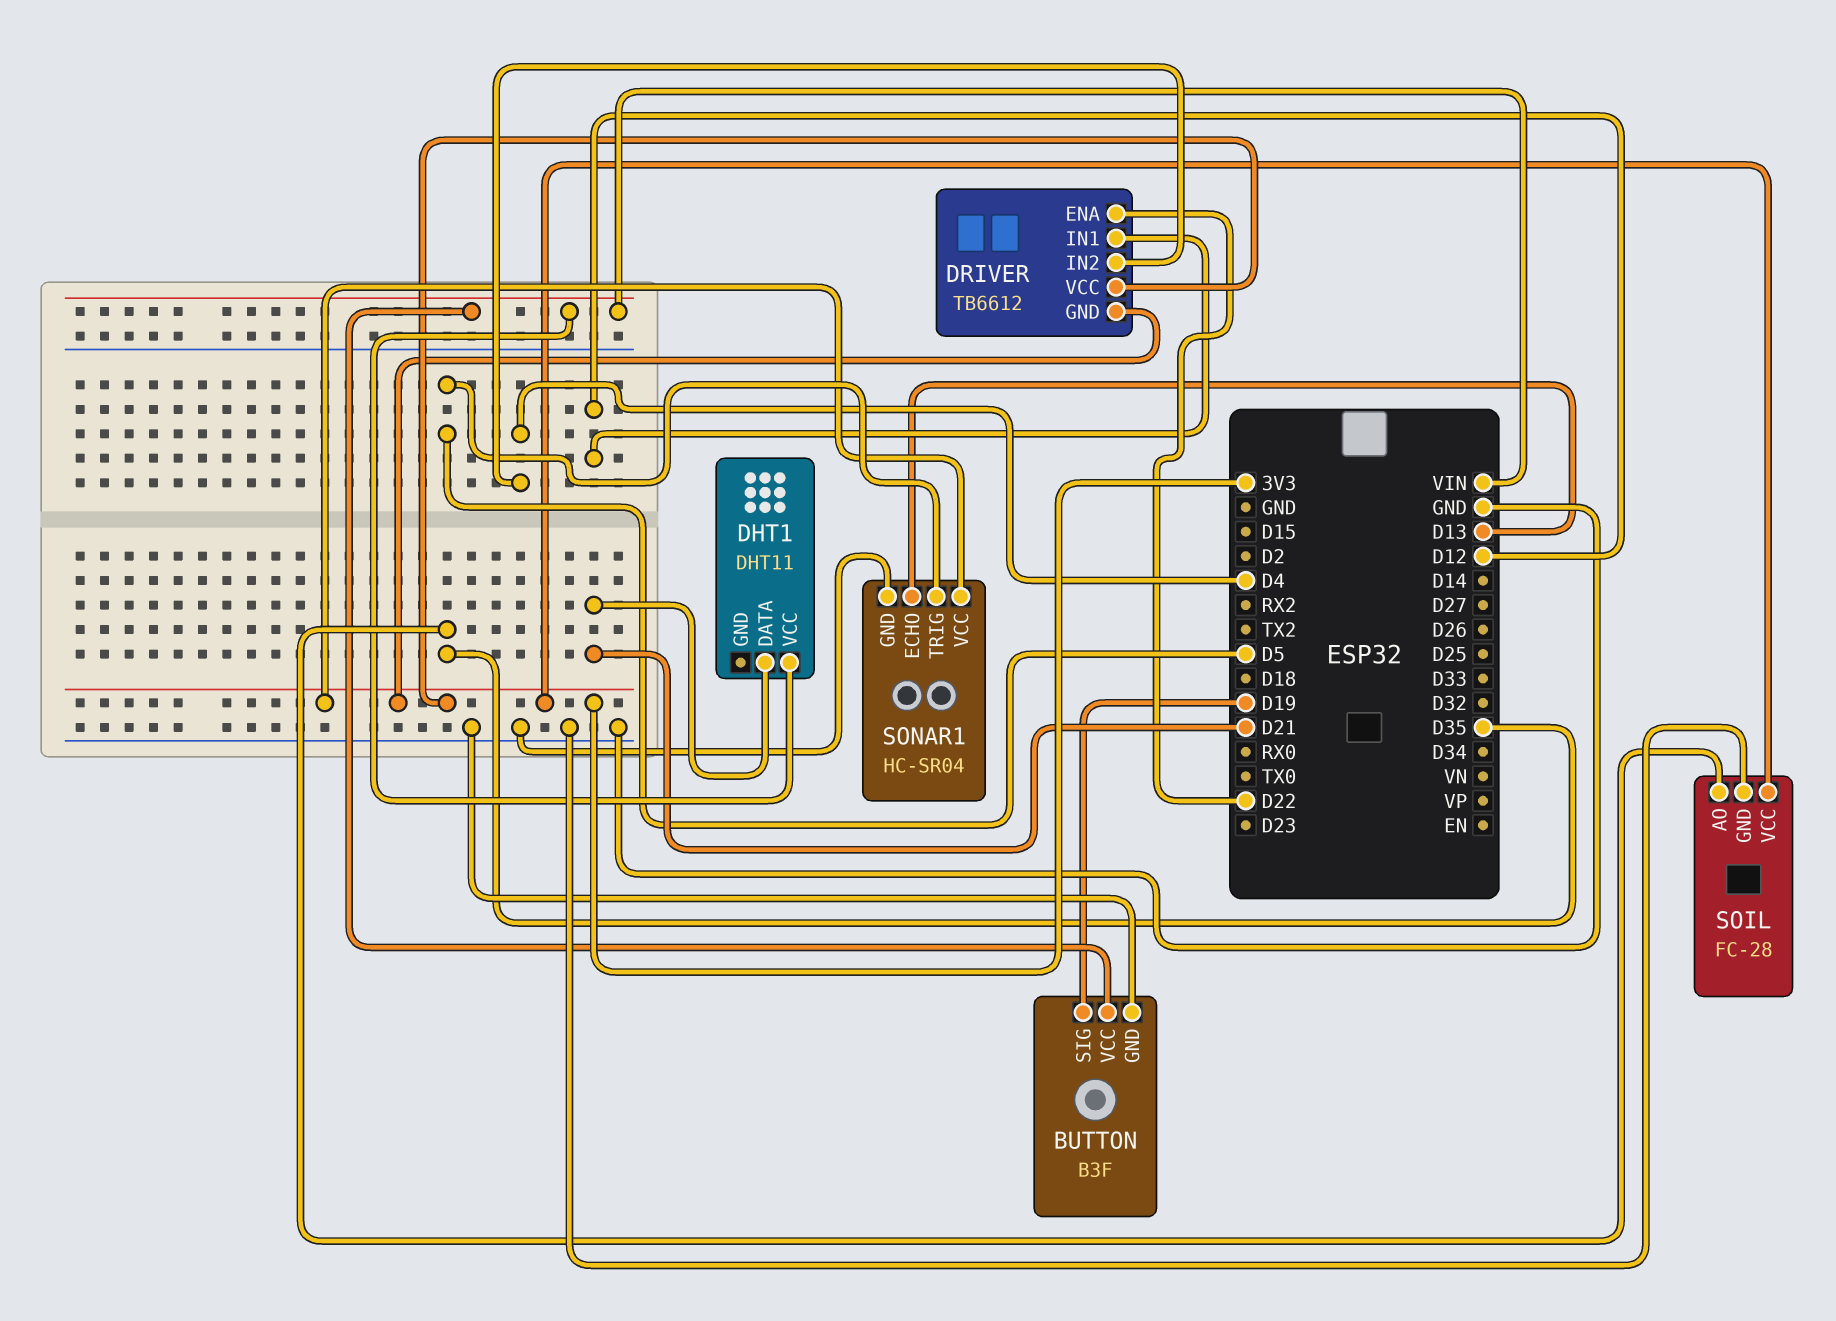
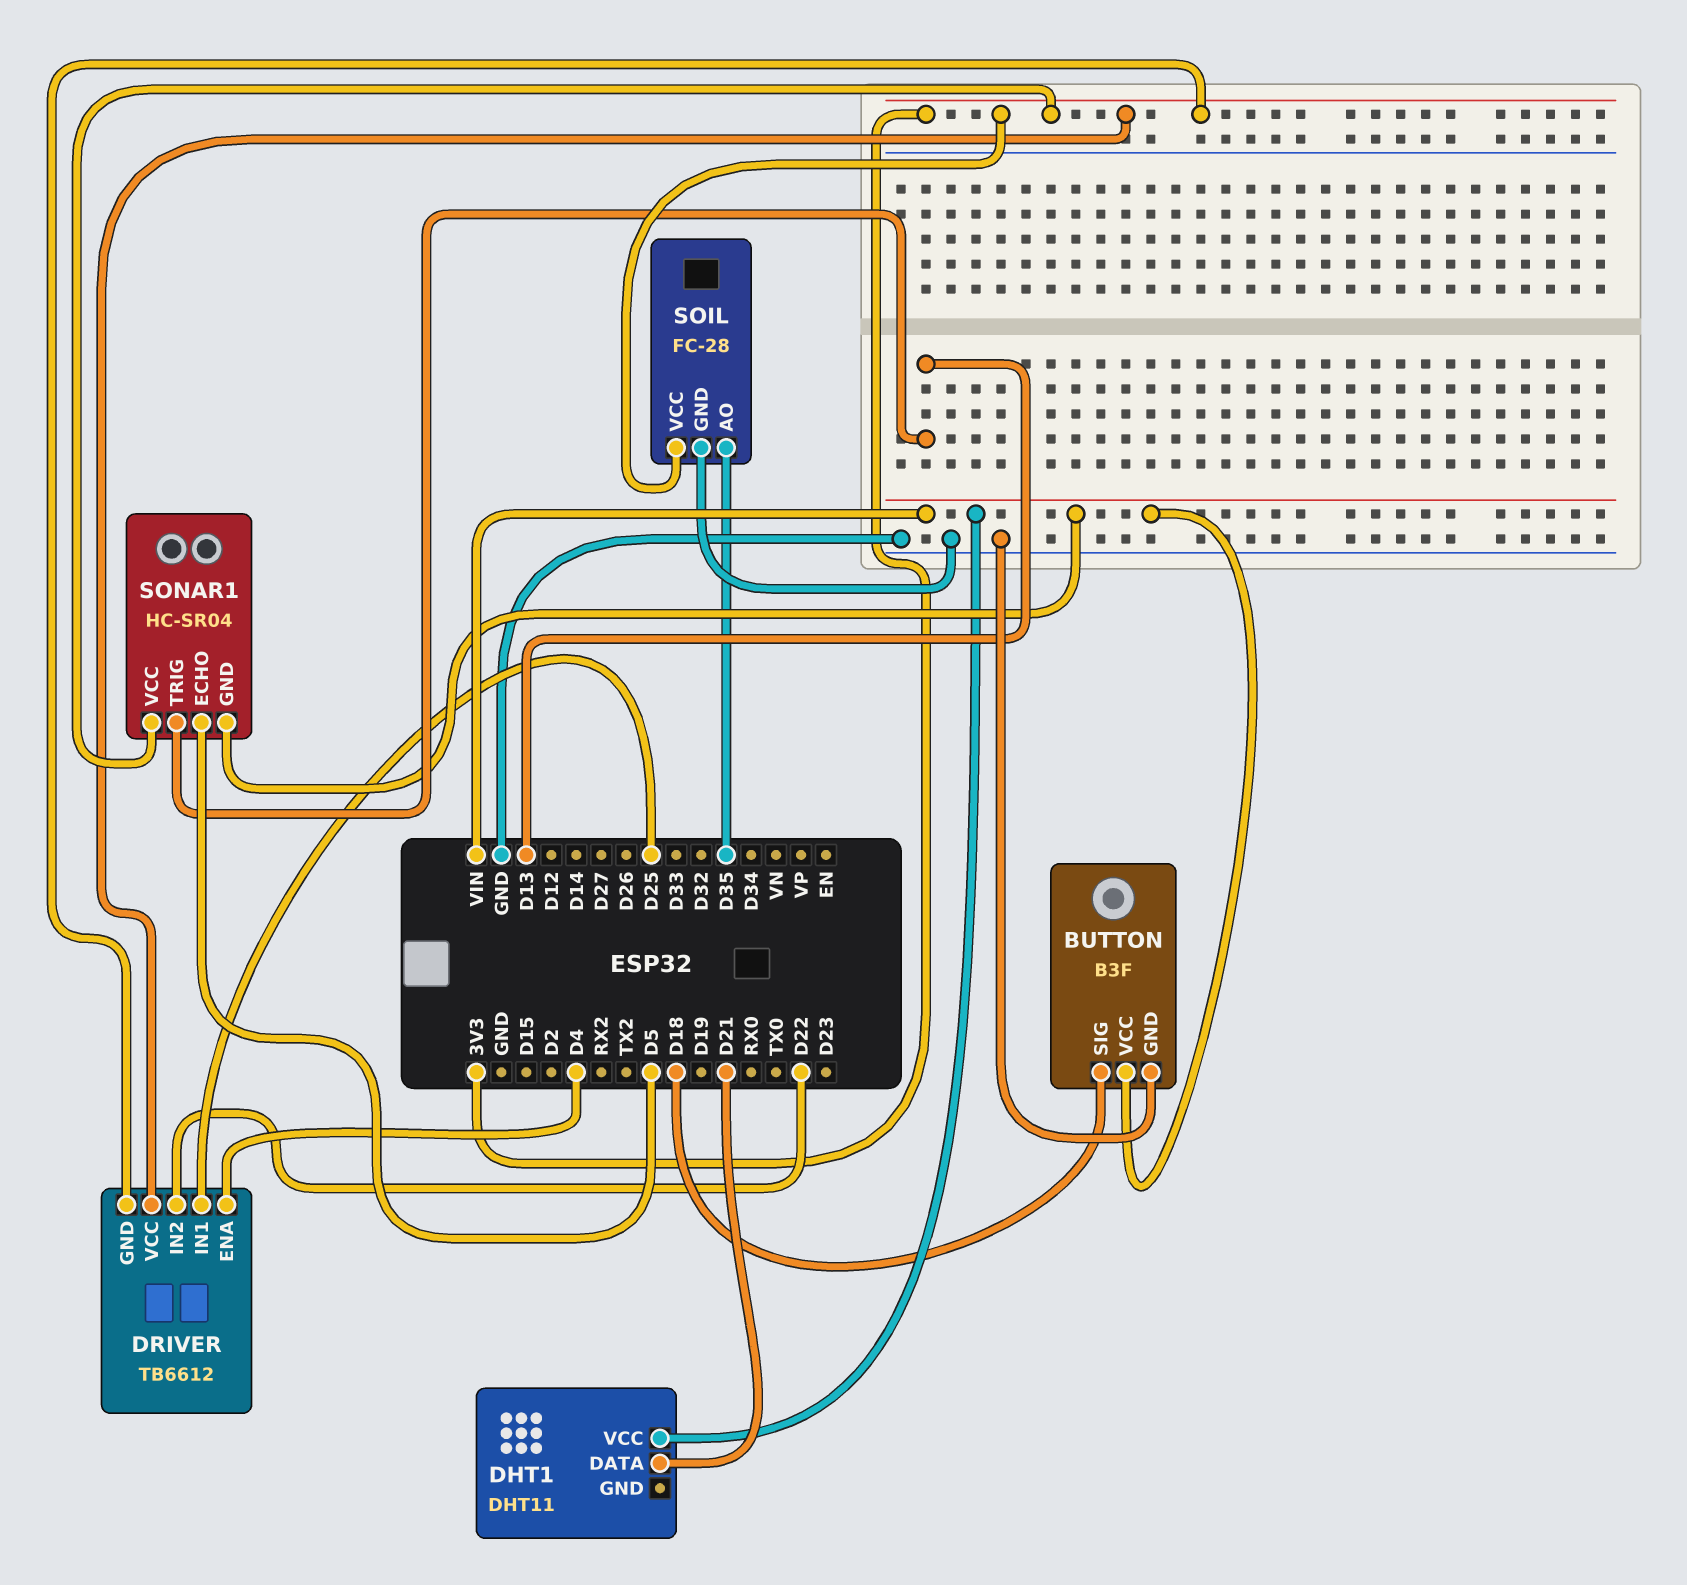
BUTTON pin SIG: D19 -> D18
DRIVER pin ENA: D22 -> D4
DRIVER pin IN1: D12 -> D25
DRIVER pin IN2: D4 -> D22
SONAR1 pin ECHO: D13 -> D5
SONAR1 pin GND: GND -> VIN
SONAR1 pin TRIG: D5 -> D13

